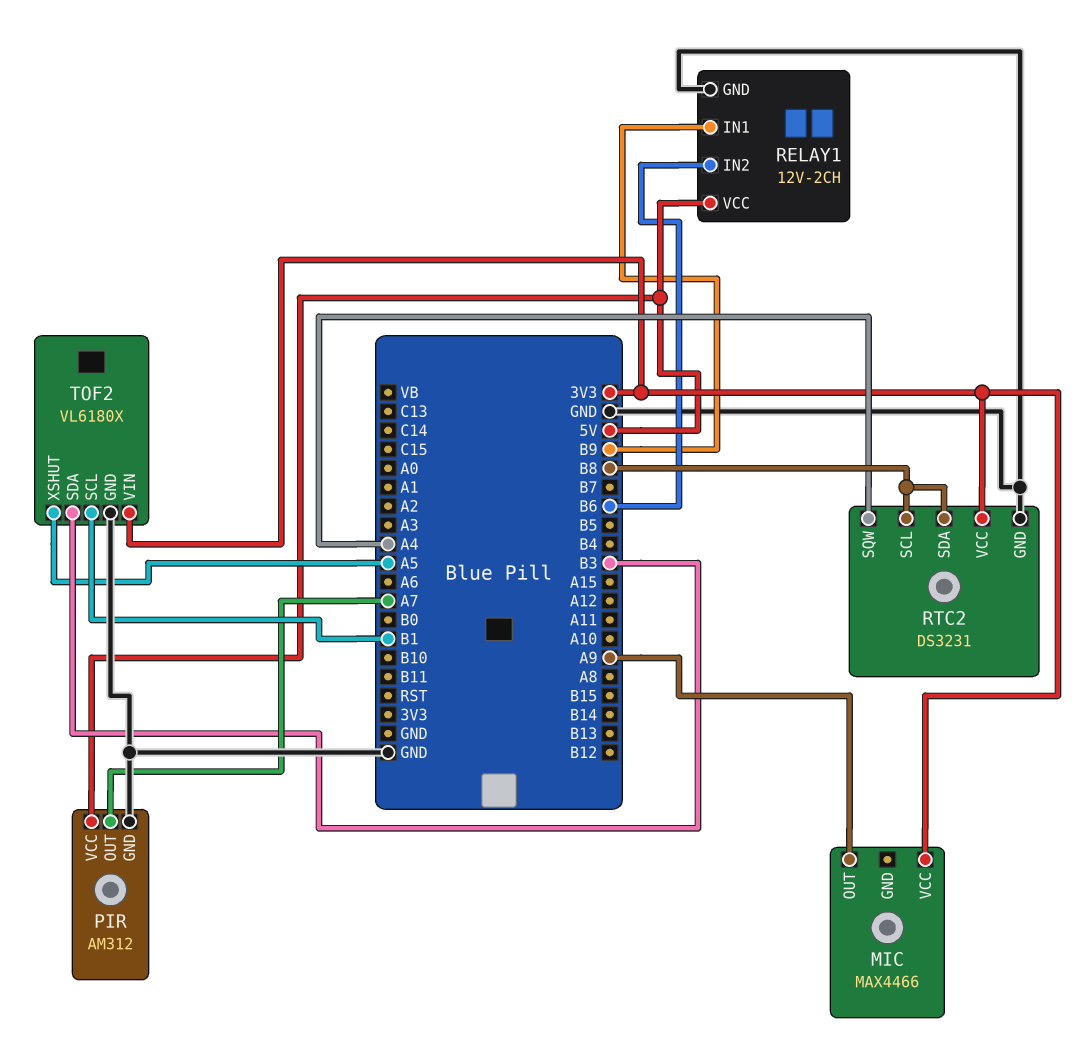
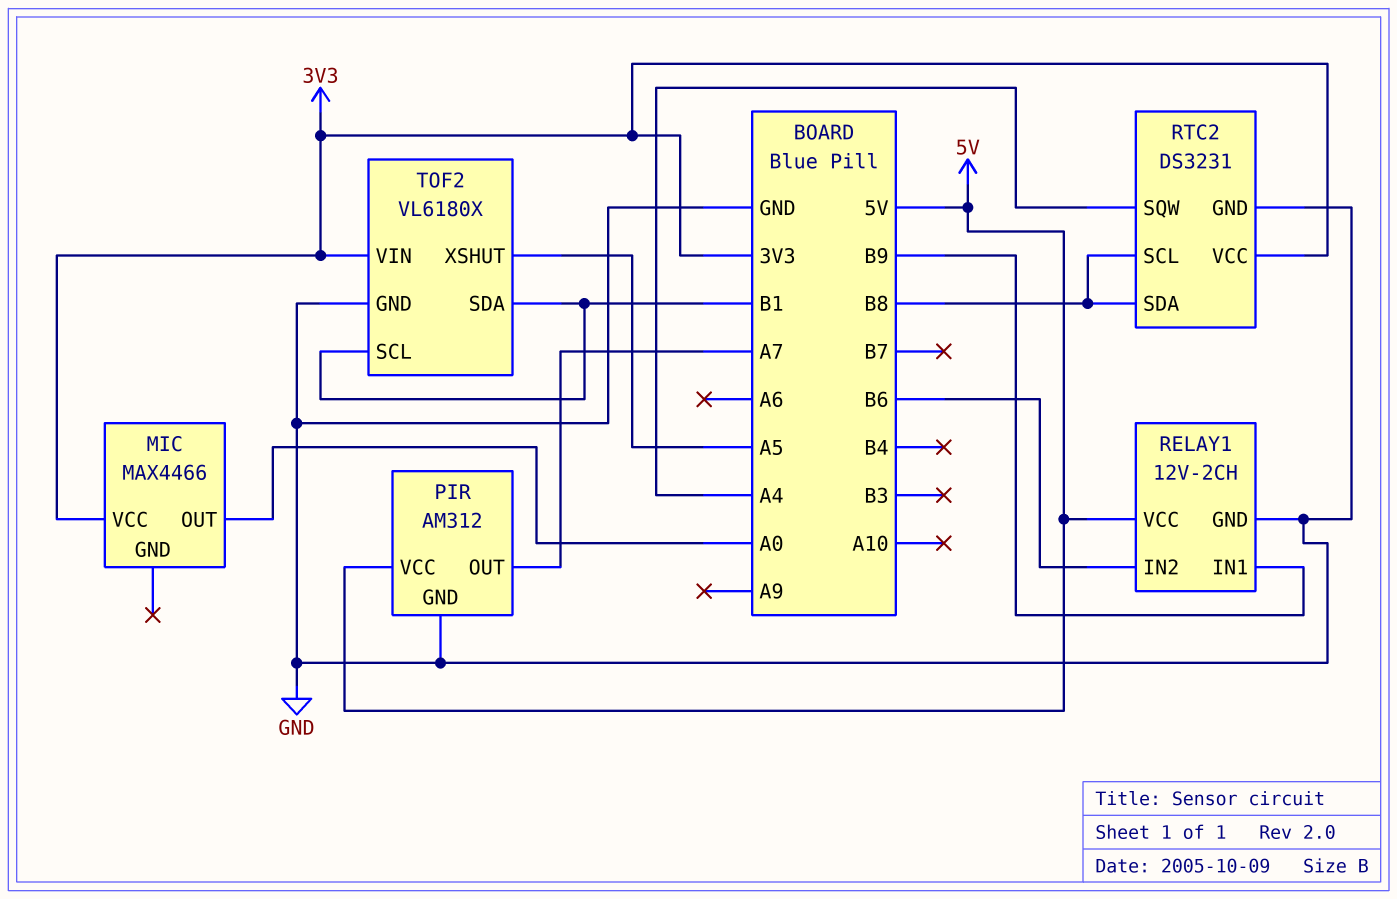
MIC pin OUT: A9 -> A0
TOF2 pin SDA: B3 -> B1

